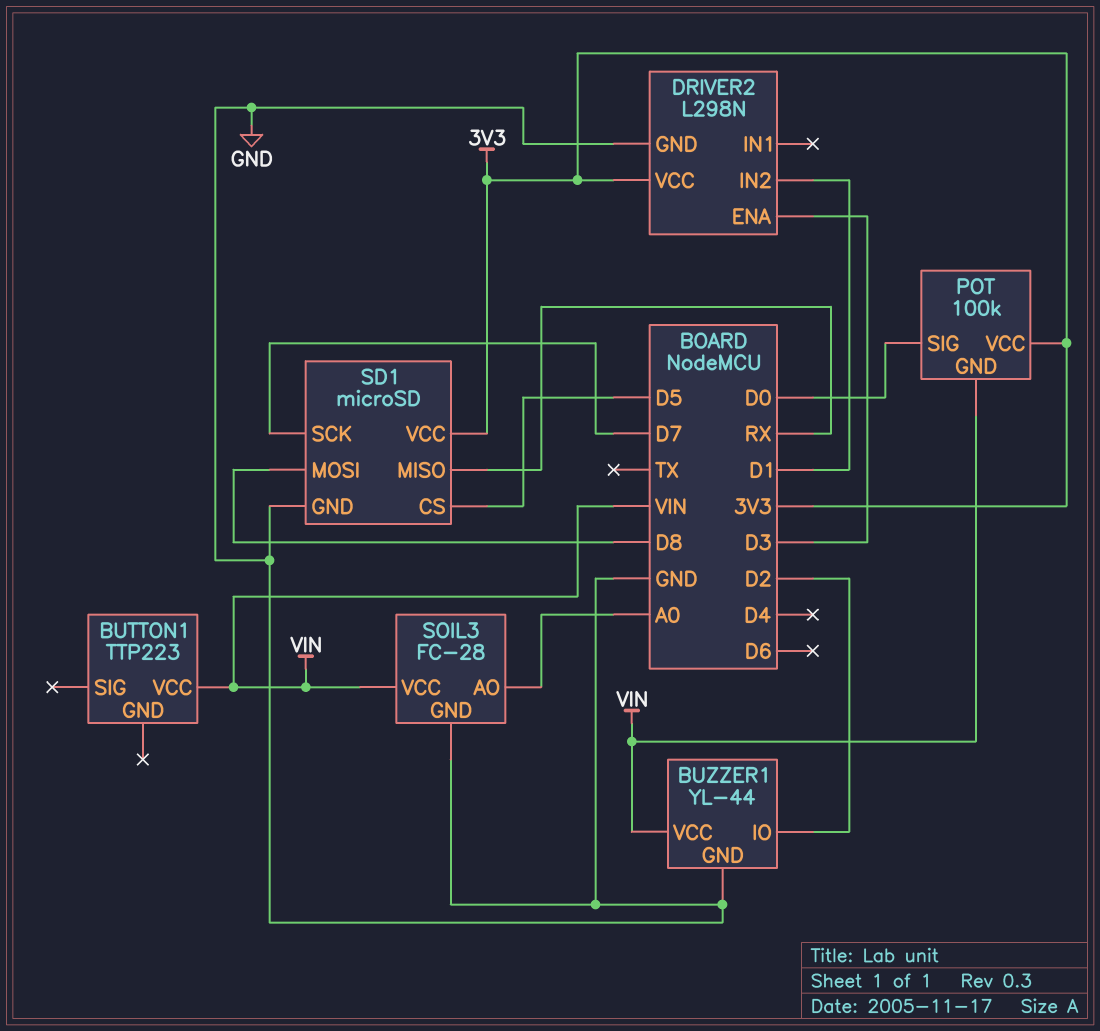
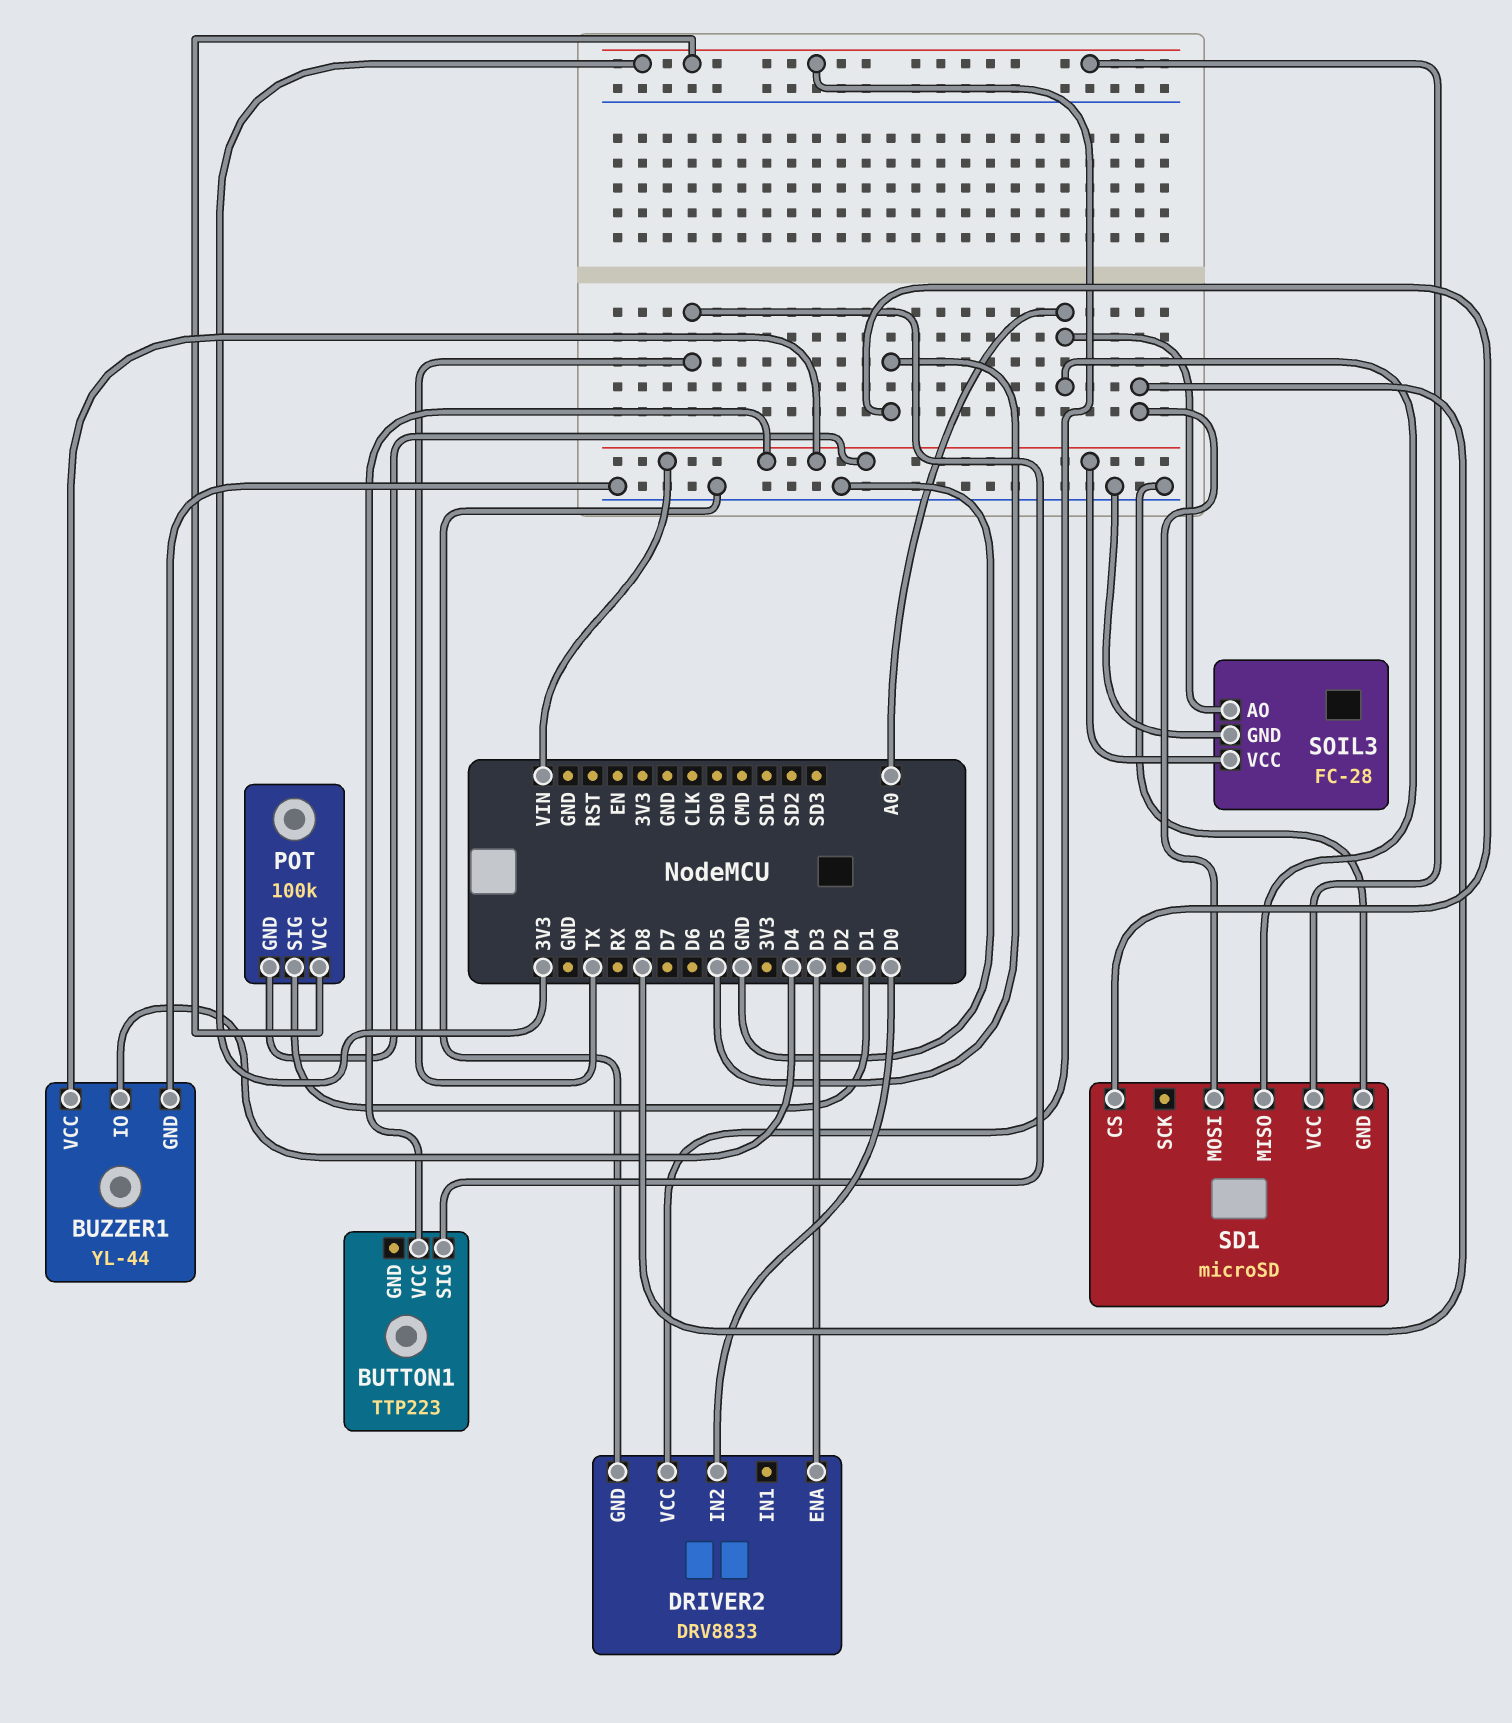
BUTTON1 pin SIG: none -> TX
BUZZER1 pin IO: D2 -> D4
DRIVER2: L298N -> DRV8833
DRIVER2 pin IN2: D1 -> D0
POT pin SIG: D0 -> D1
SD1 pin MISO: RX -> A0
SD1 pin SCK: D7 -> none

